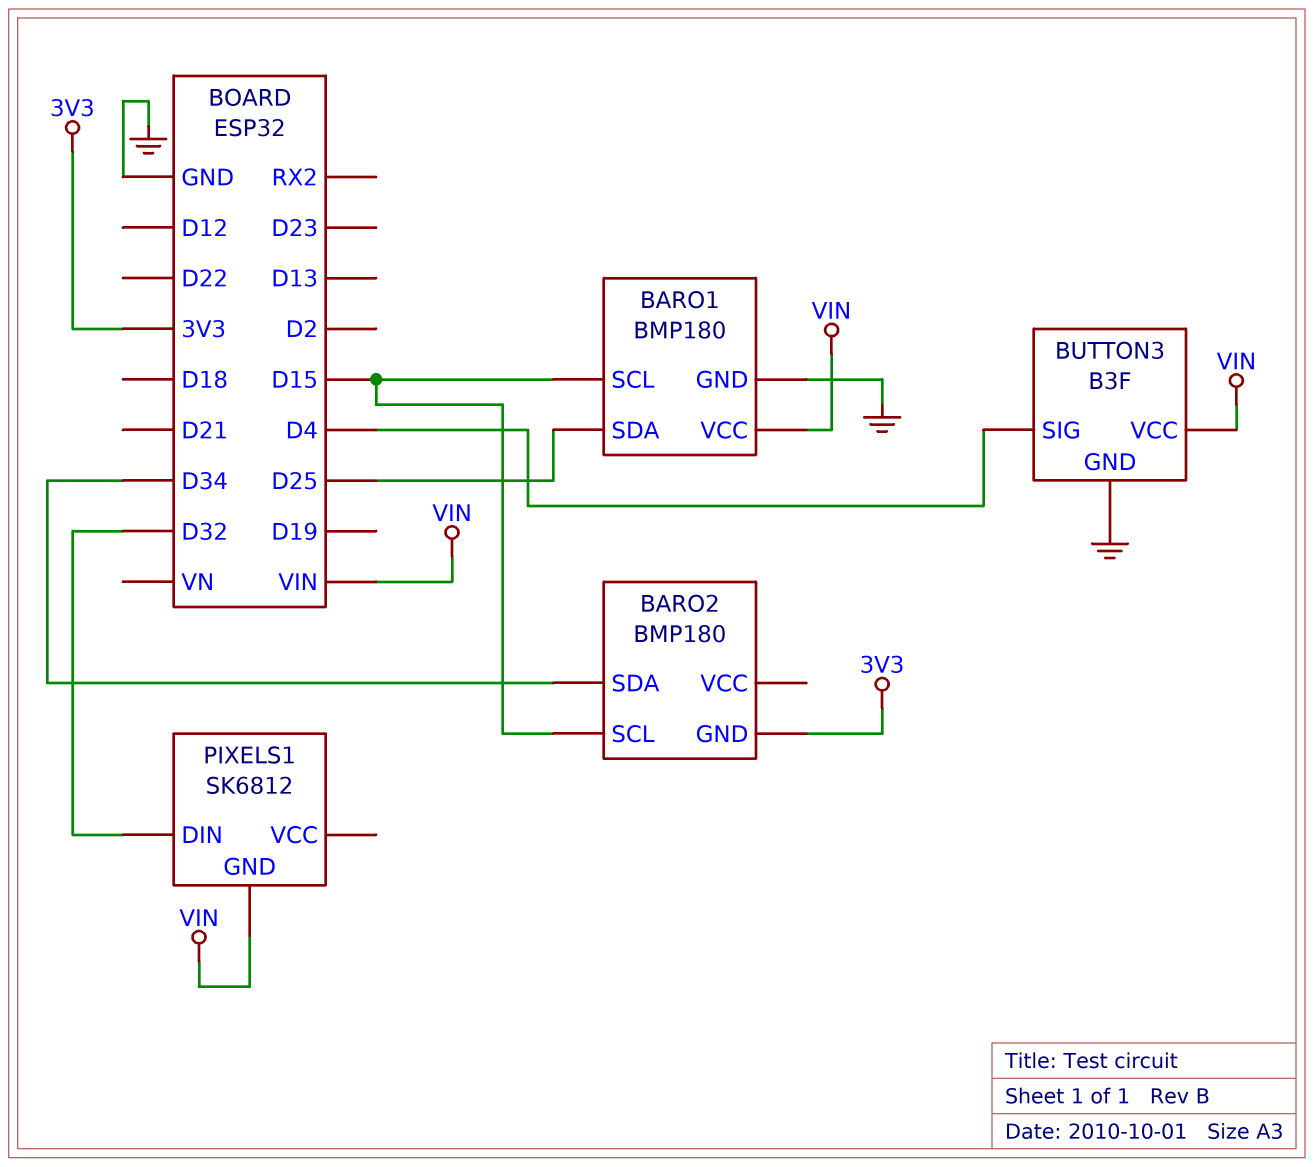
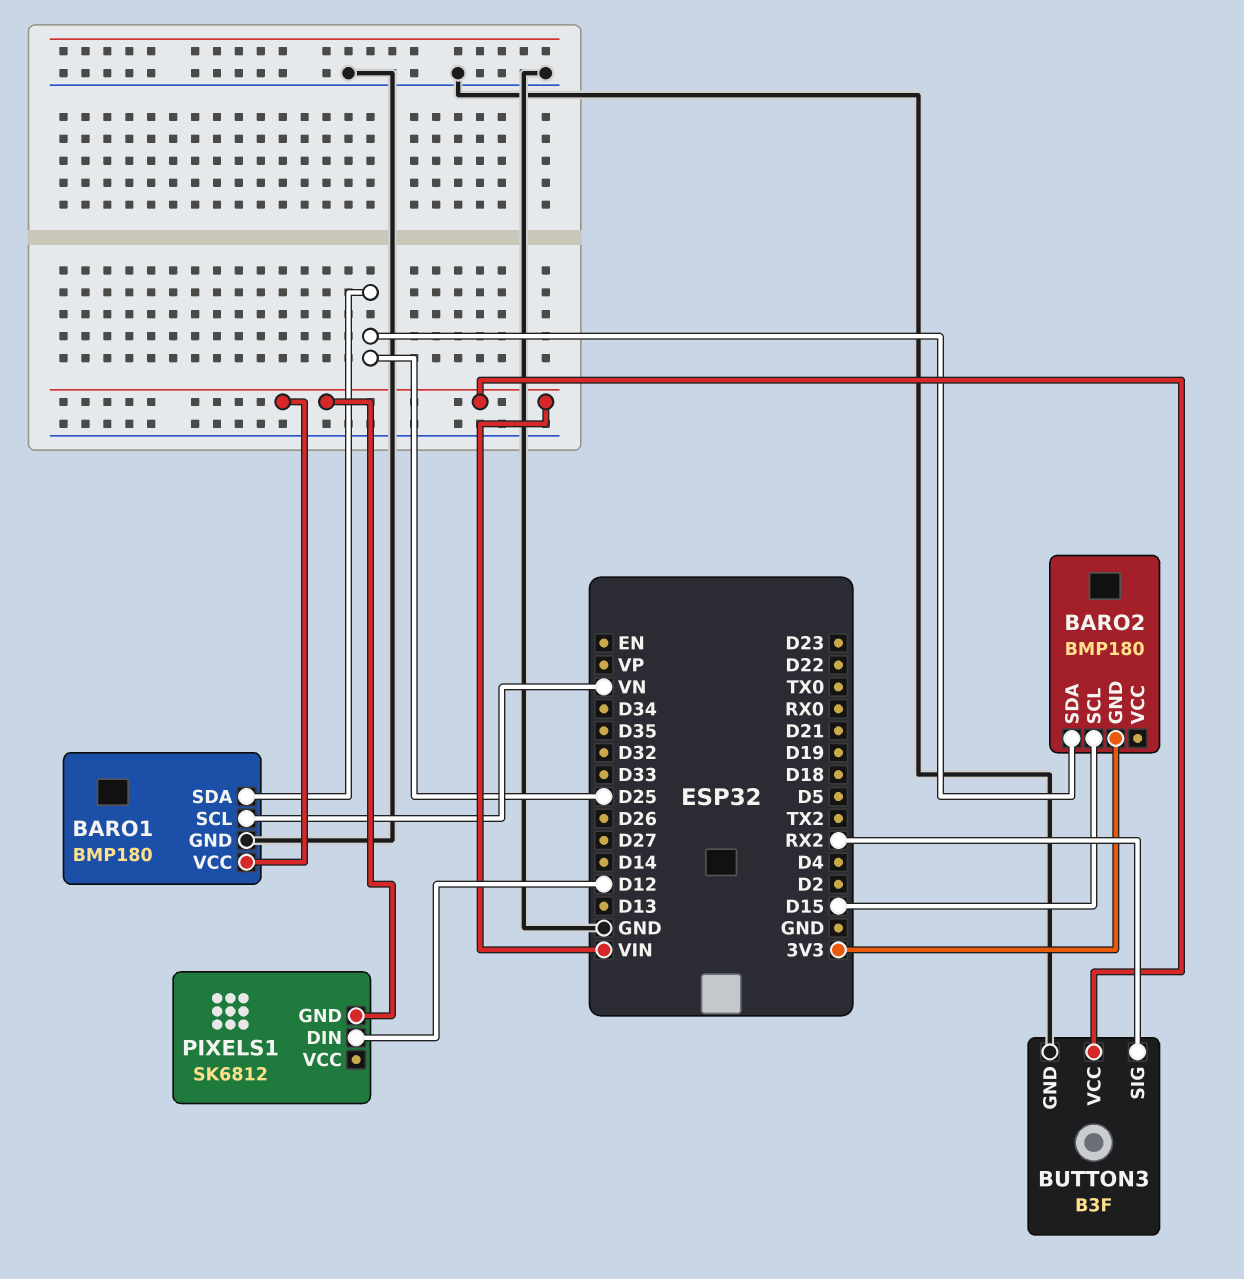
BARO1 pin SCL: D15 -> VN
BARO2 pin SDA: D34 -> D25
BUTTON3 pin SIG: D4 -> RX2
PIXELS1 pin DIN: D32 -> D12

